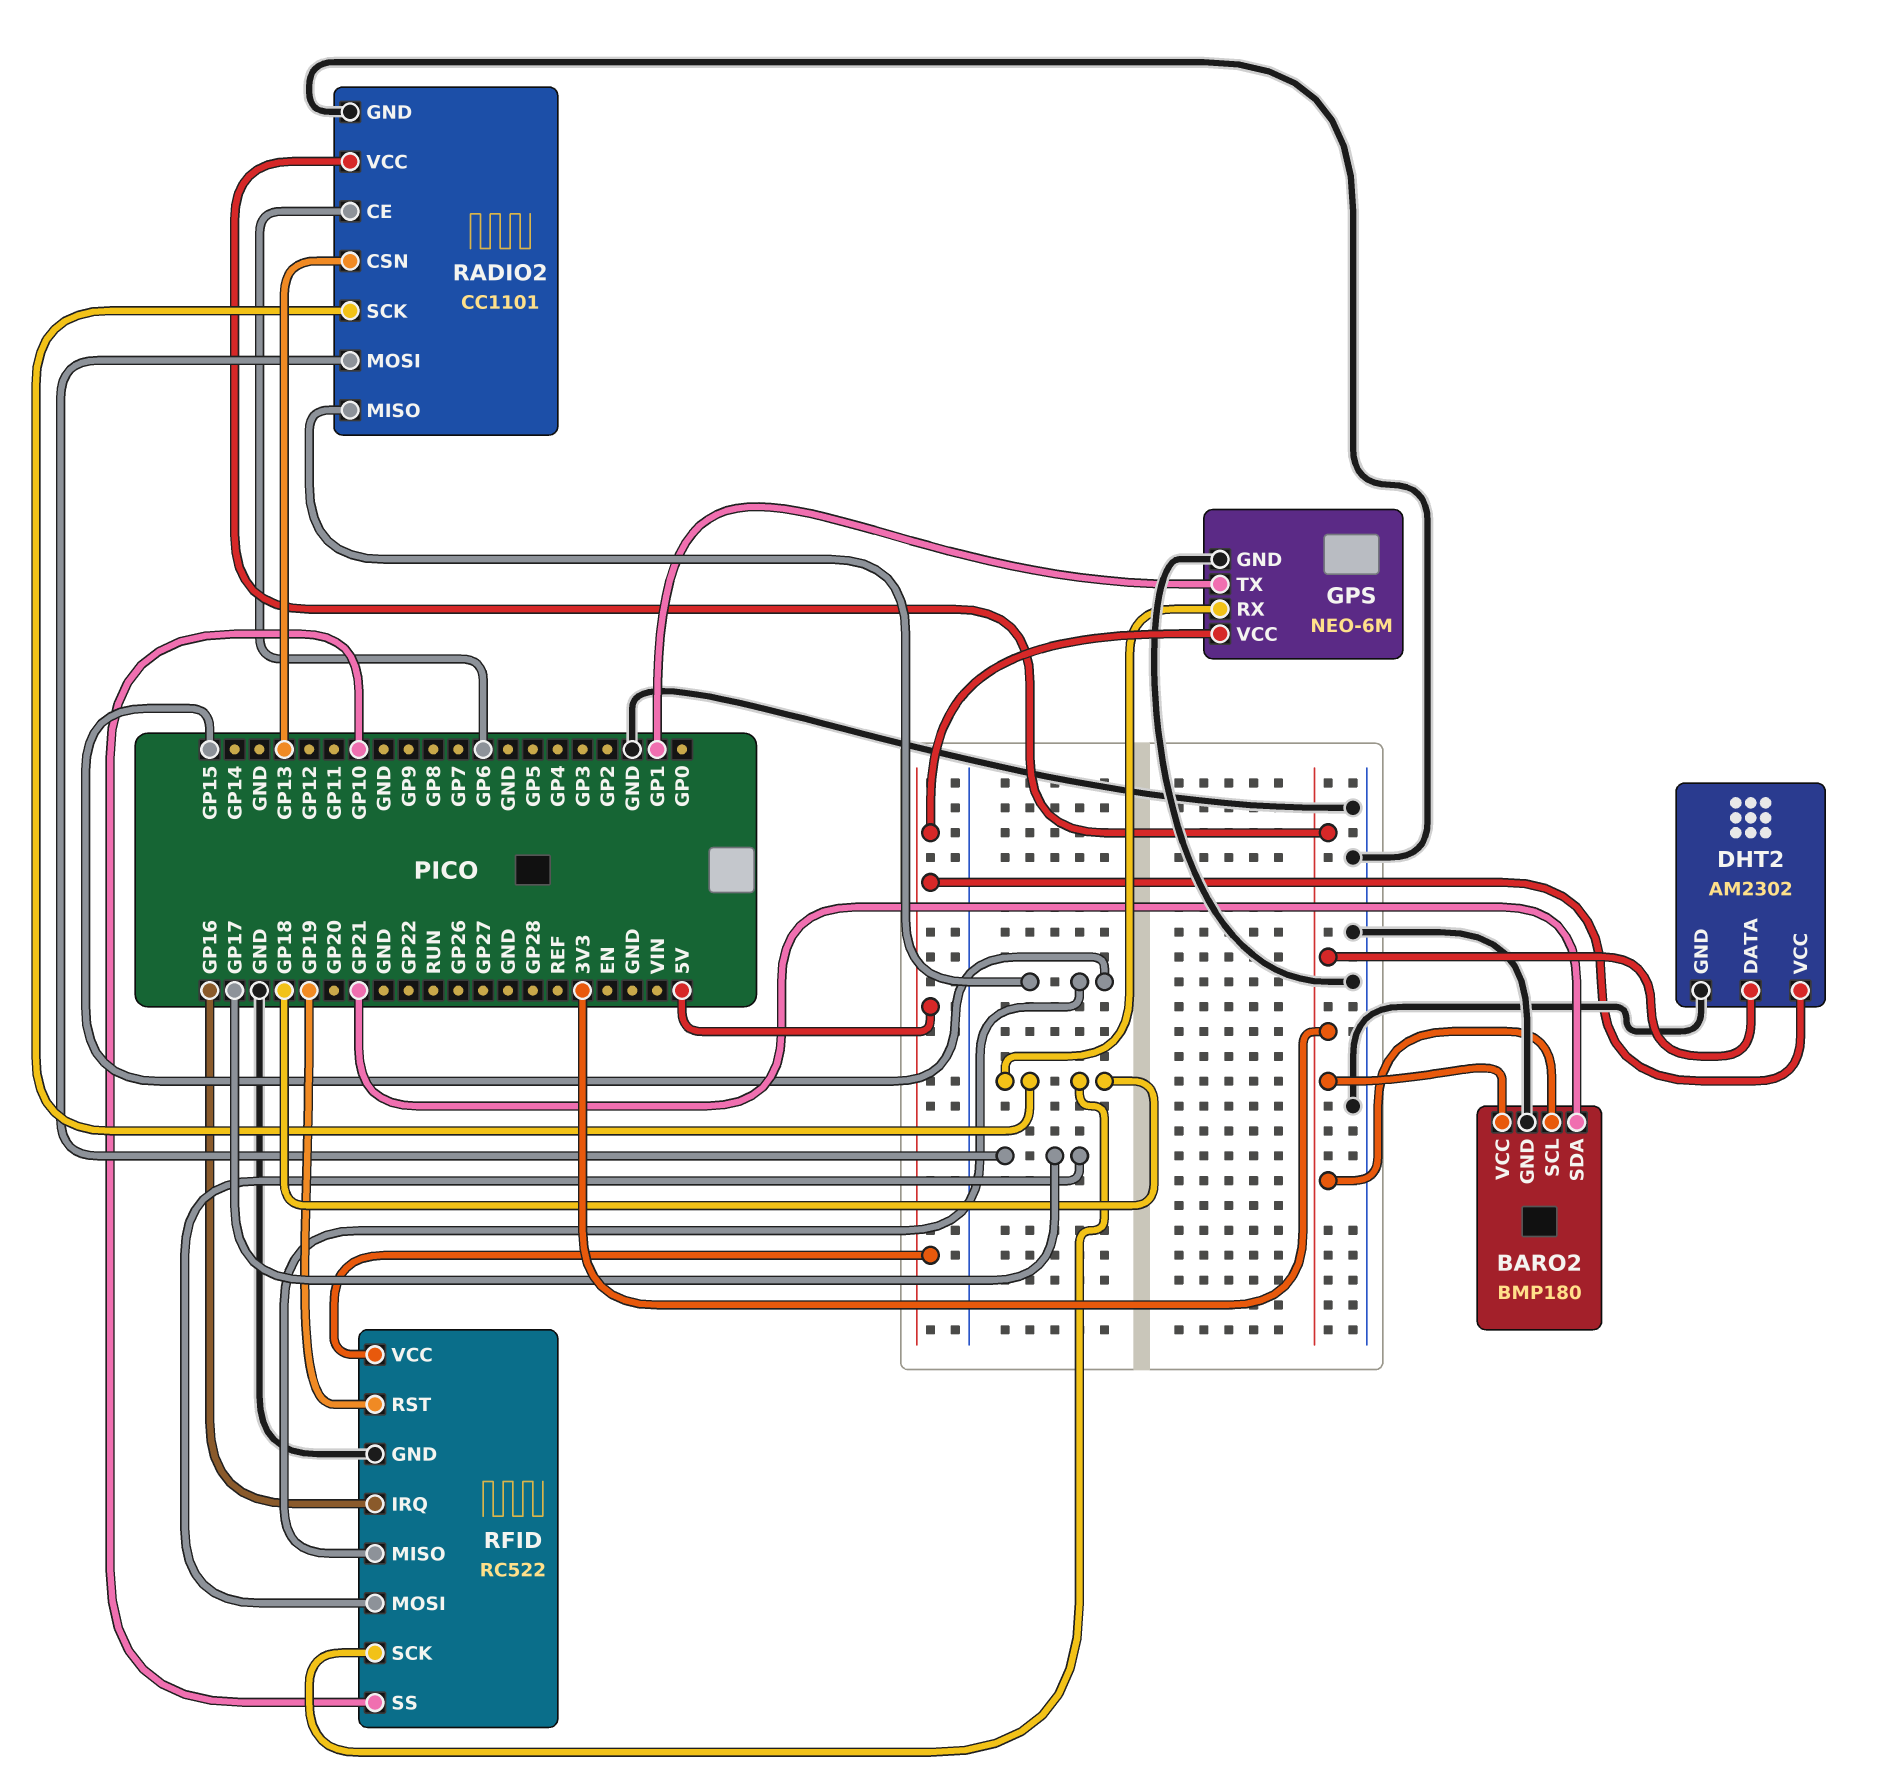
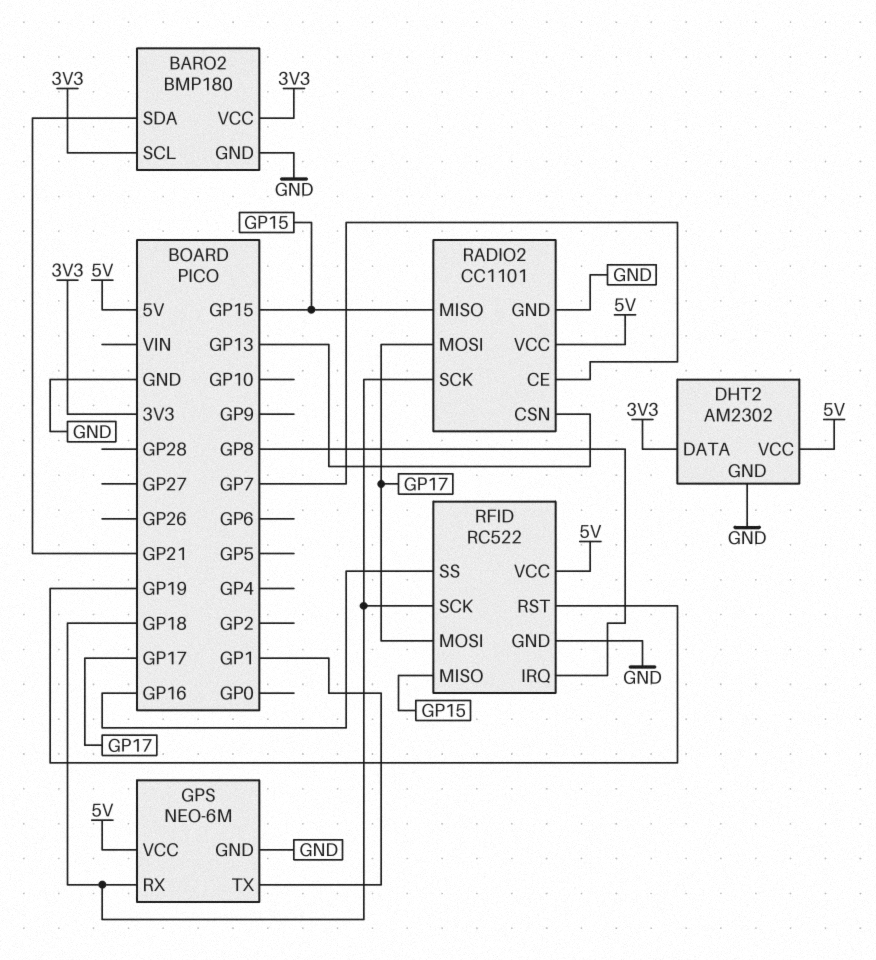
RADIO2 pin CE: GP6 -> GP7
RADIO2 pin VCC: 3V3 -> 5V
RFID pin IRQ: GP16 -> GP8
RFID pin SS: GP10 -> GP16

